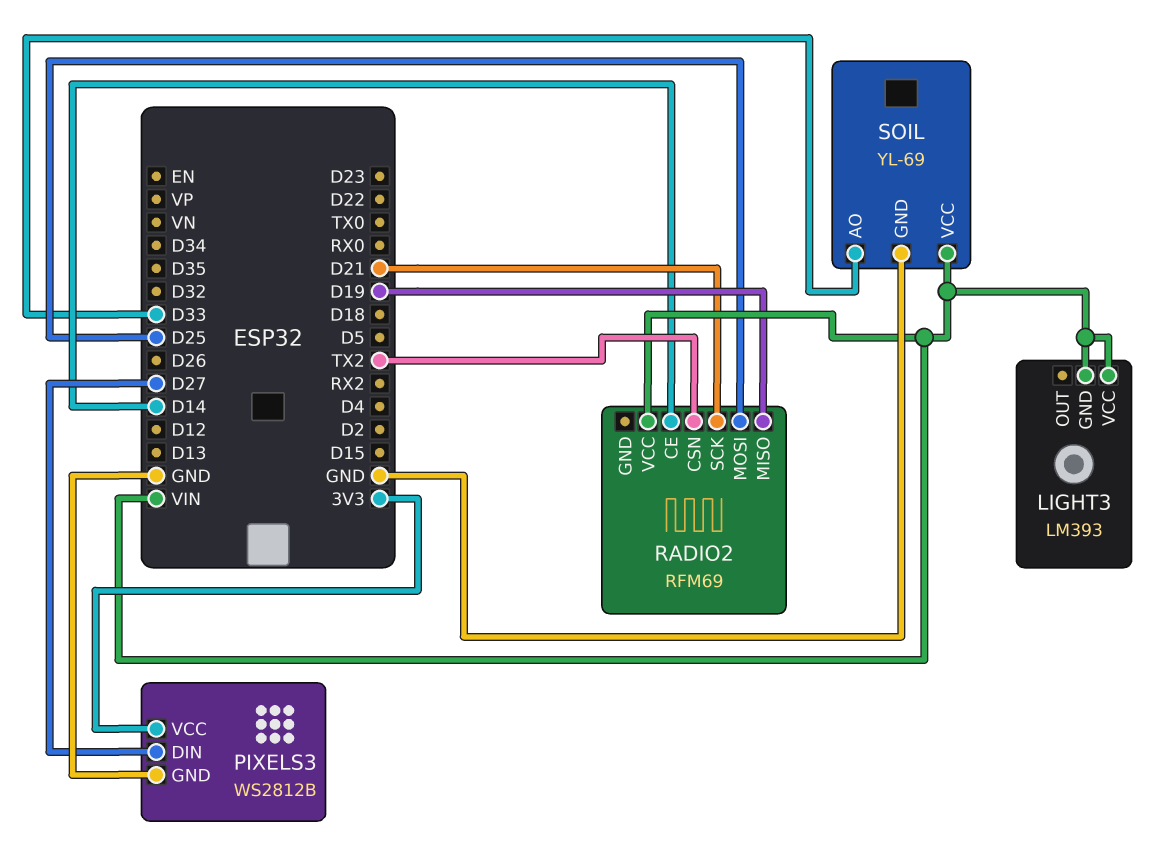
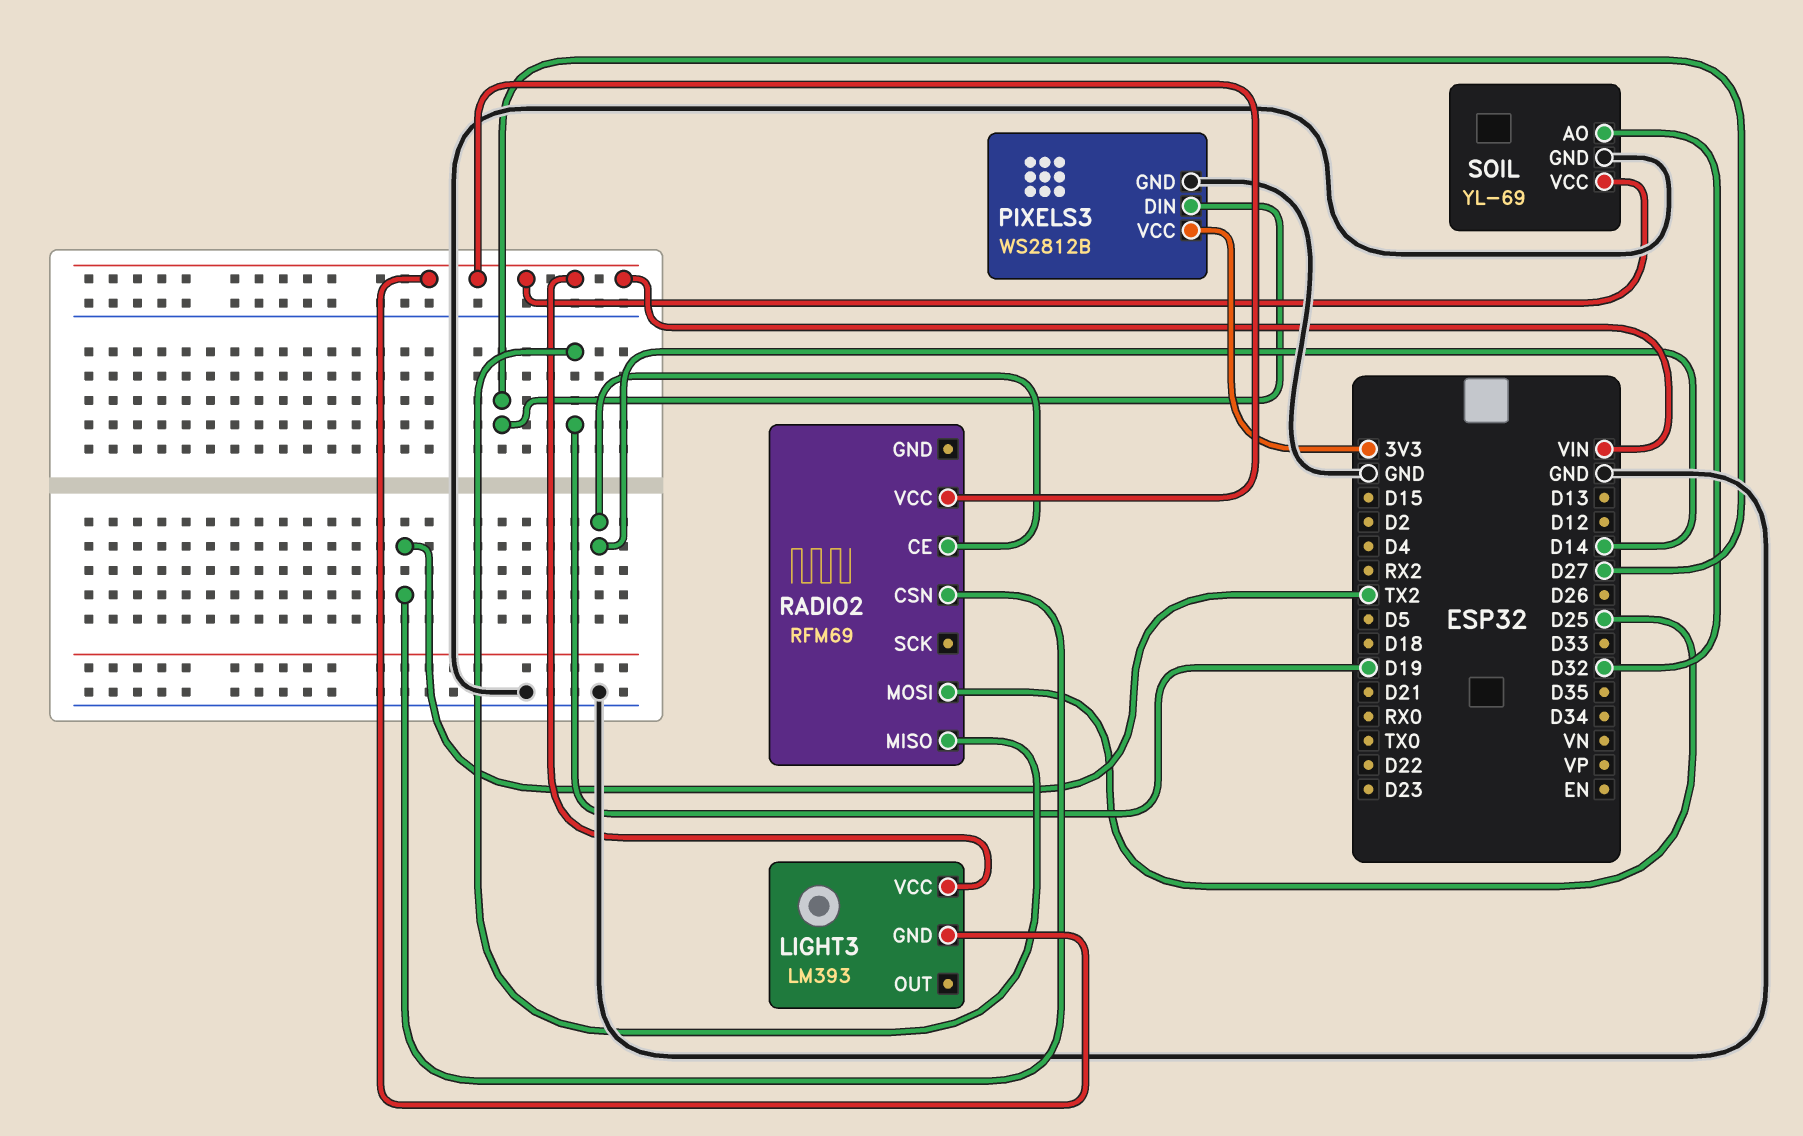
RADIO2 pin SCK: D21 -> none
SOIL pin AO: D33 -> D32

